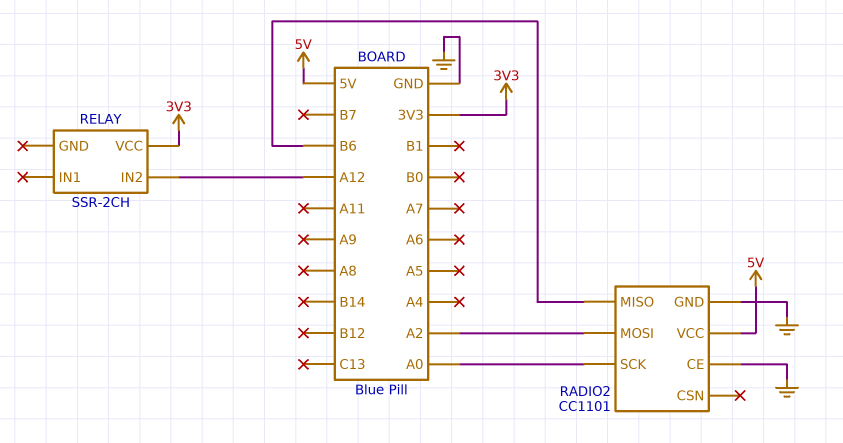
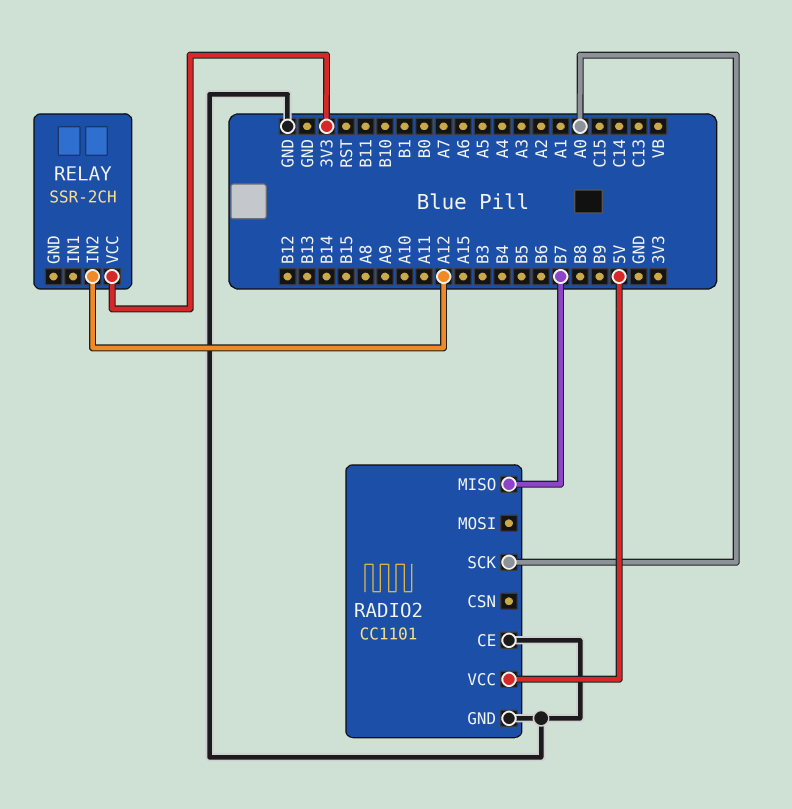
RADIO2 pin MISO: B6 -> B7
RADIO2 pin MOSI: A2 -> none

